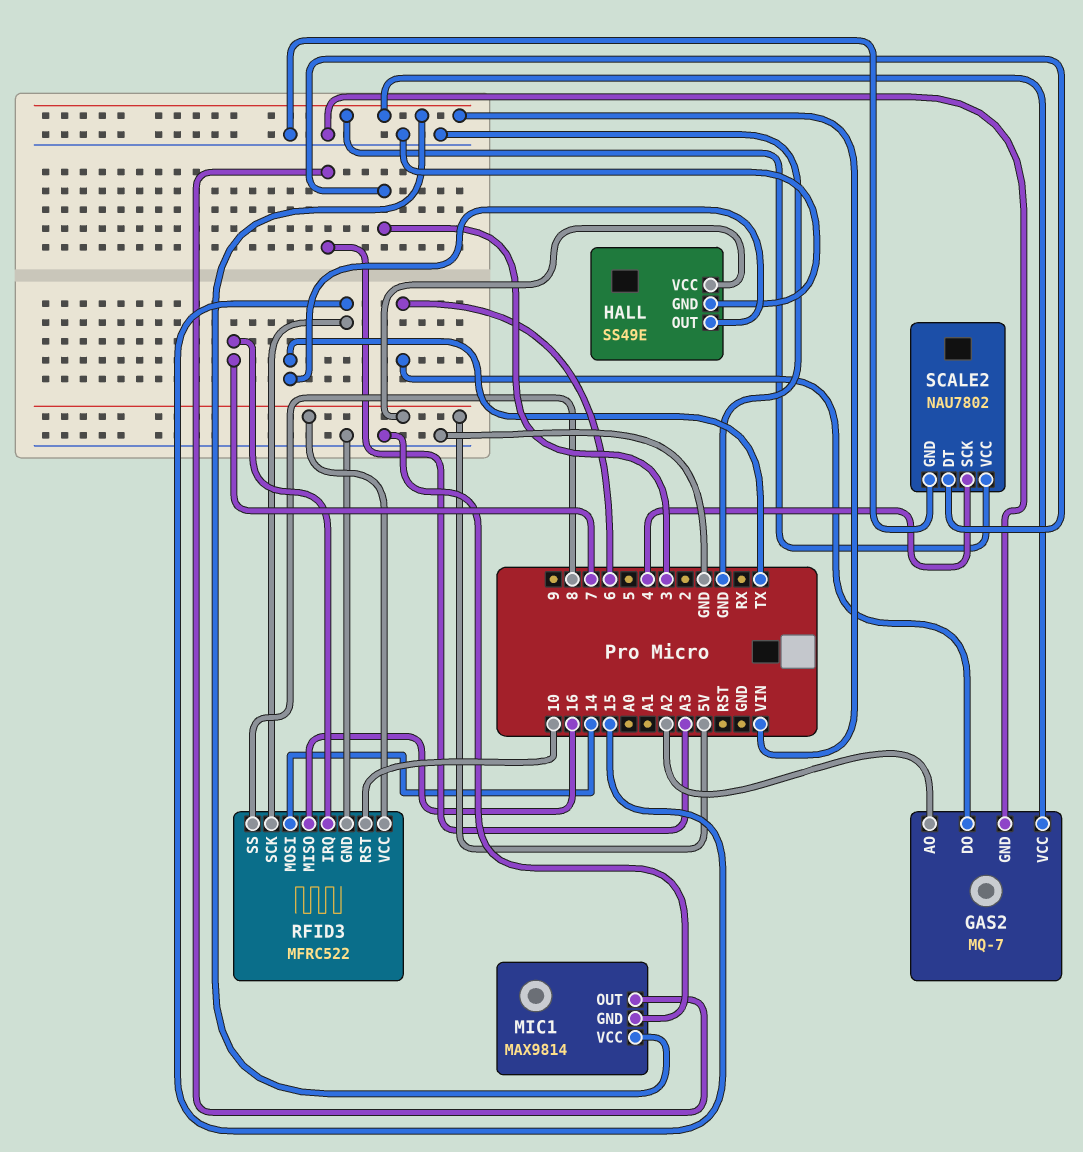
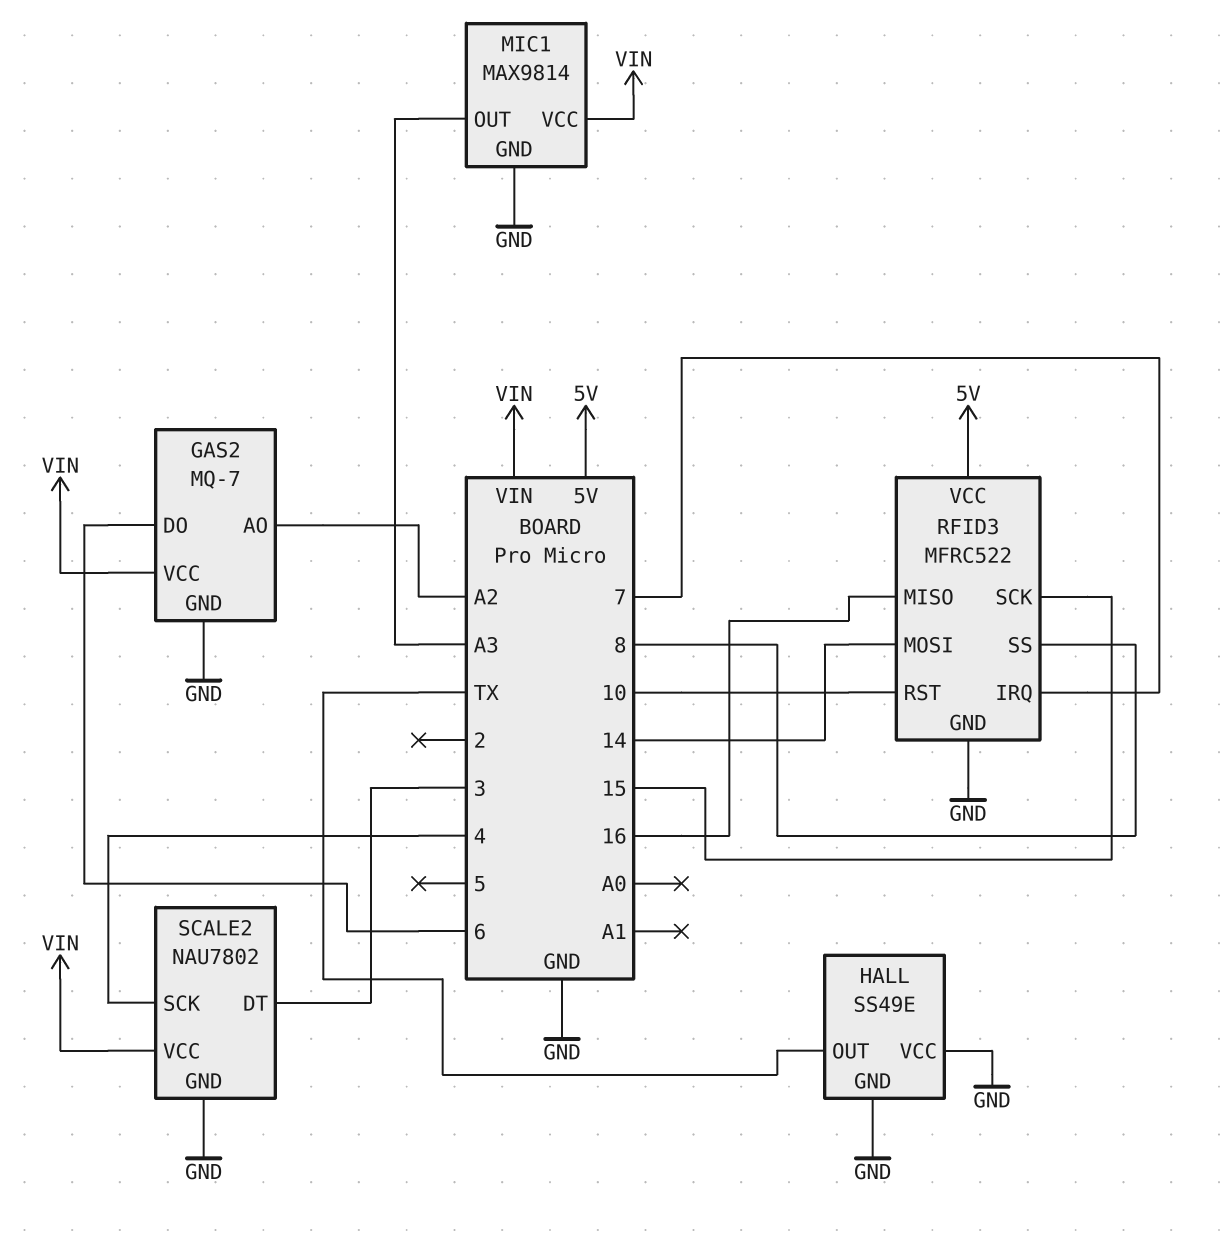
HALL pin VCC: 5V -> GND

